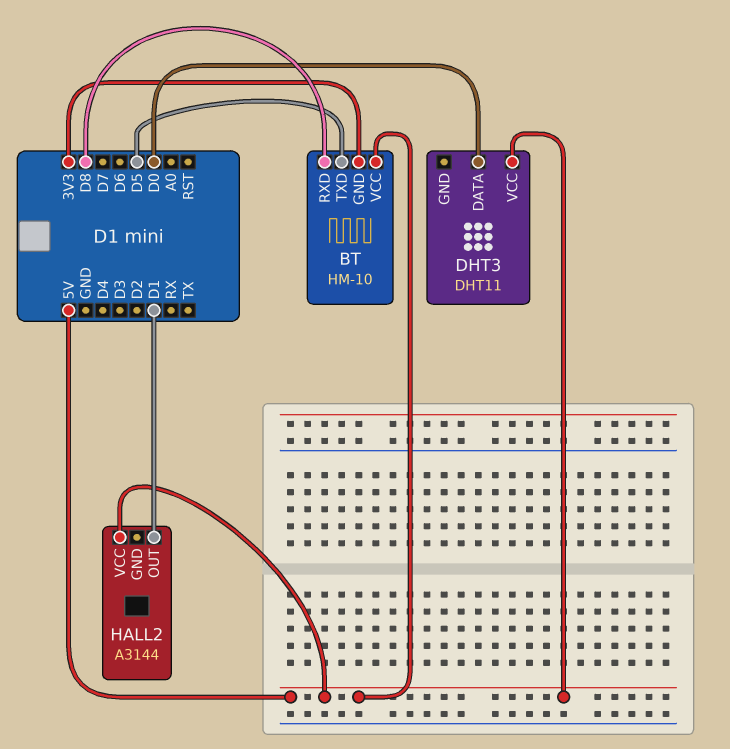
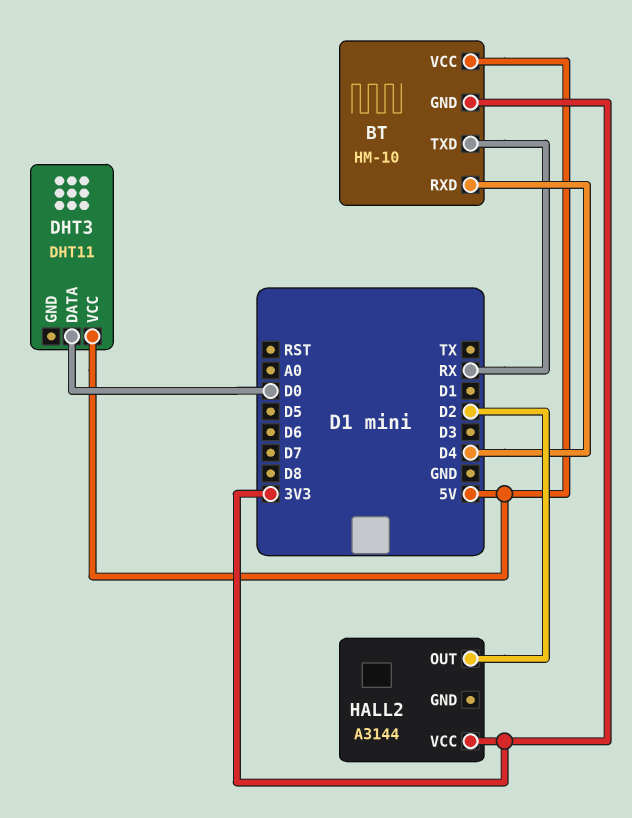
BT pin RXD: D8 -> D4
BT pin TXD: D5 -> RX
HALL2 pin OUT: D1 -> D2
HALL2 pin VCC: 5V -> 3V3

